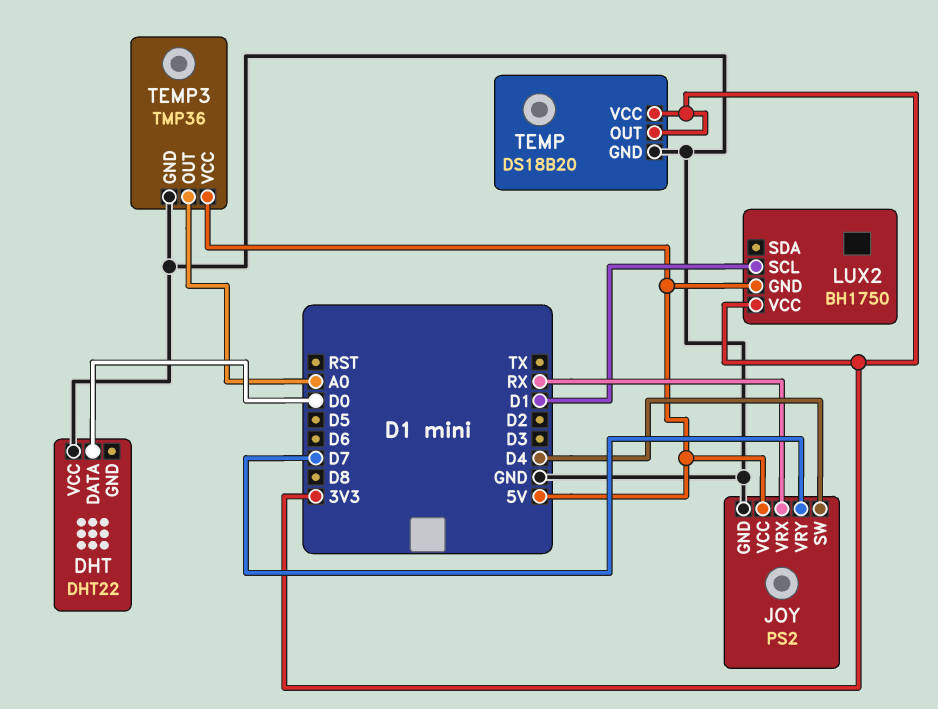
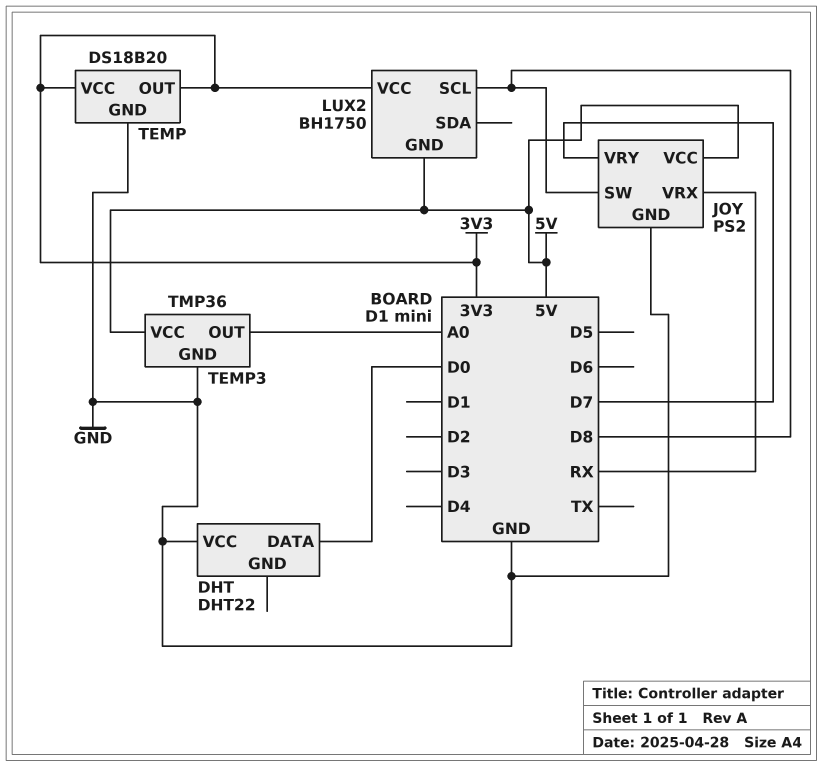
JOY pin SW: D4 -> D8
LUX2 pin SCL: D1 -> D8

